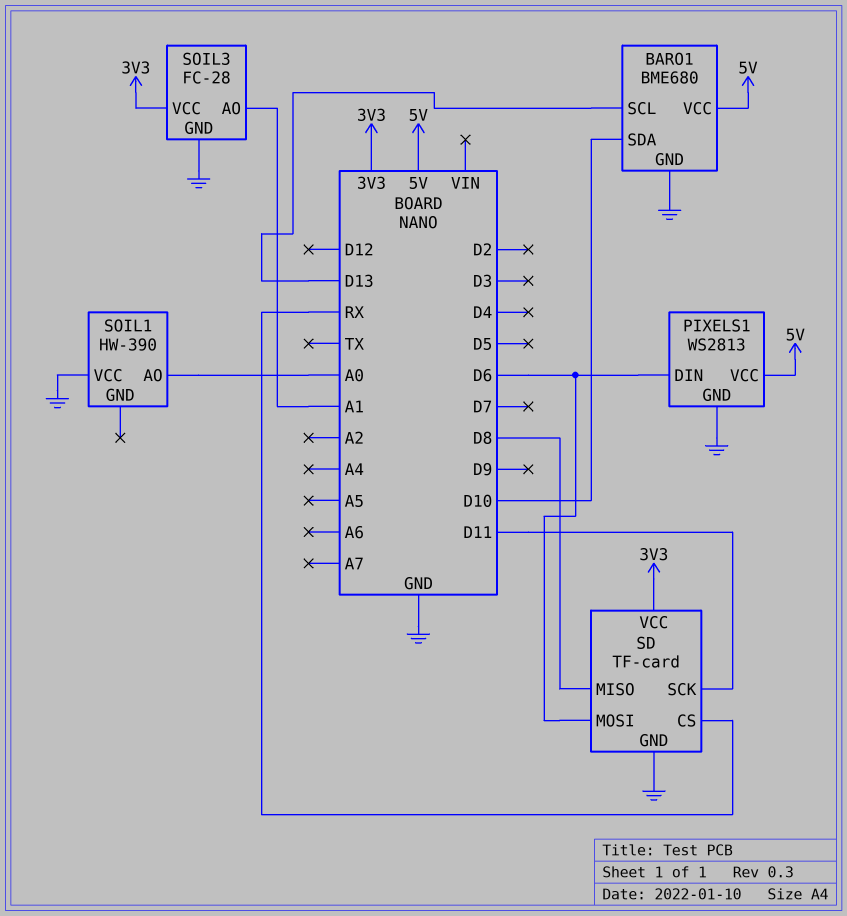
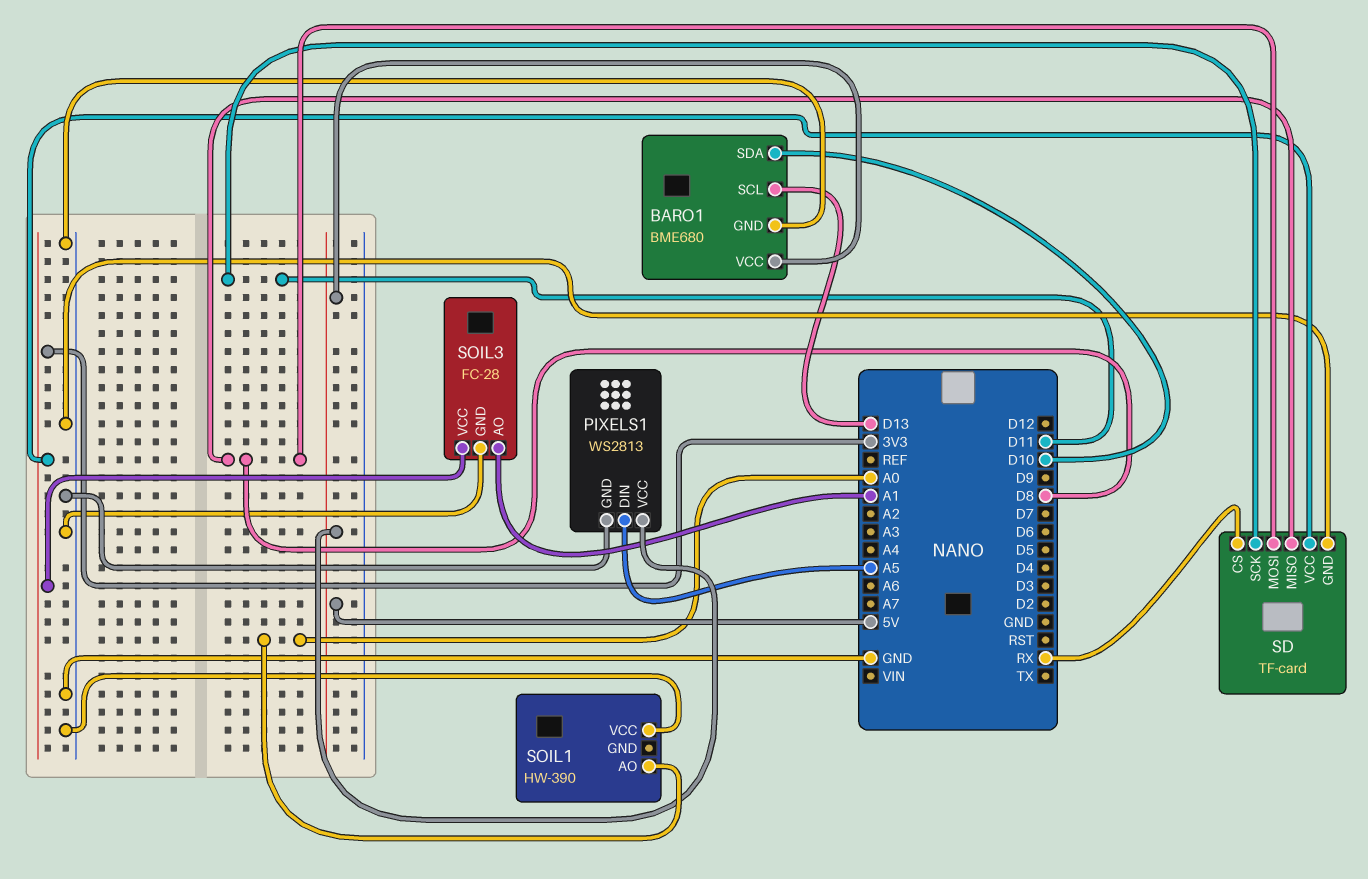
PIXELS1 pin DIN: D6 -> A5
SD pin MOSI: D6 -> D8

